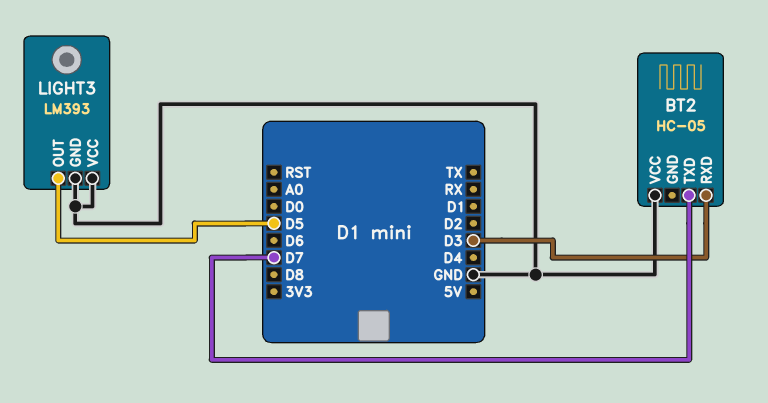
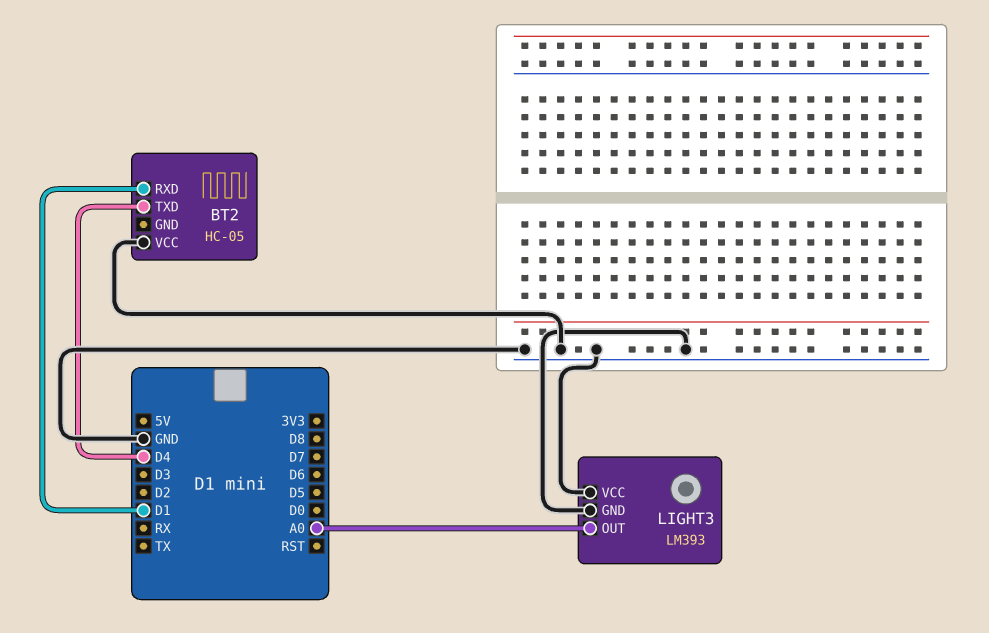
BT2 pin RXD: D3 -> D1
BT2 pin TXD: D7 -> D4
LIGHT3 pin OUT: D5 -> A0

